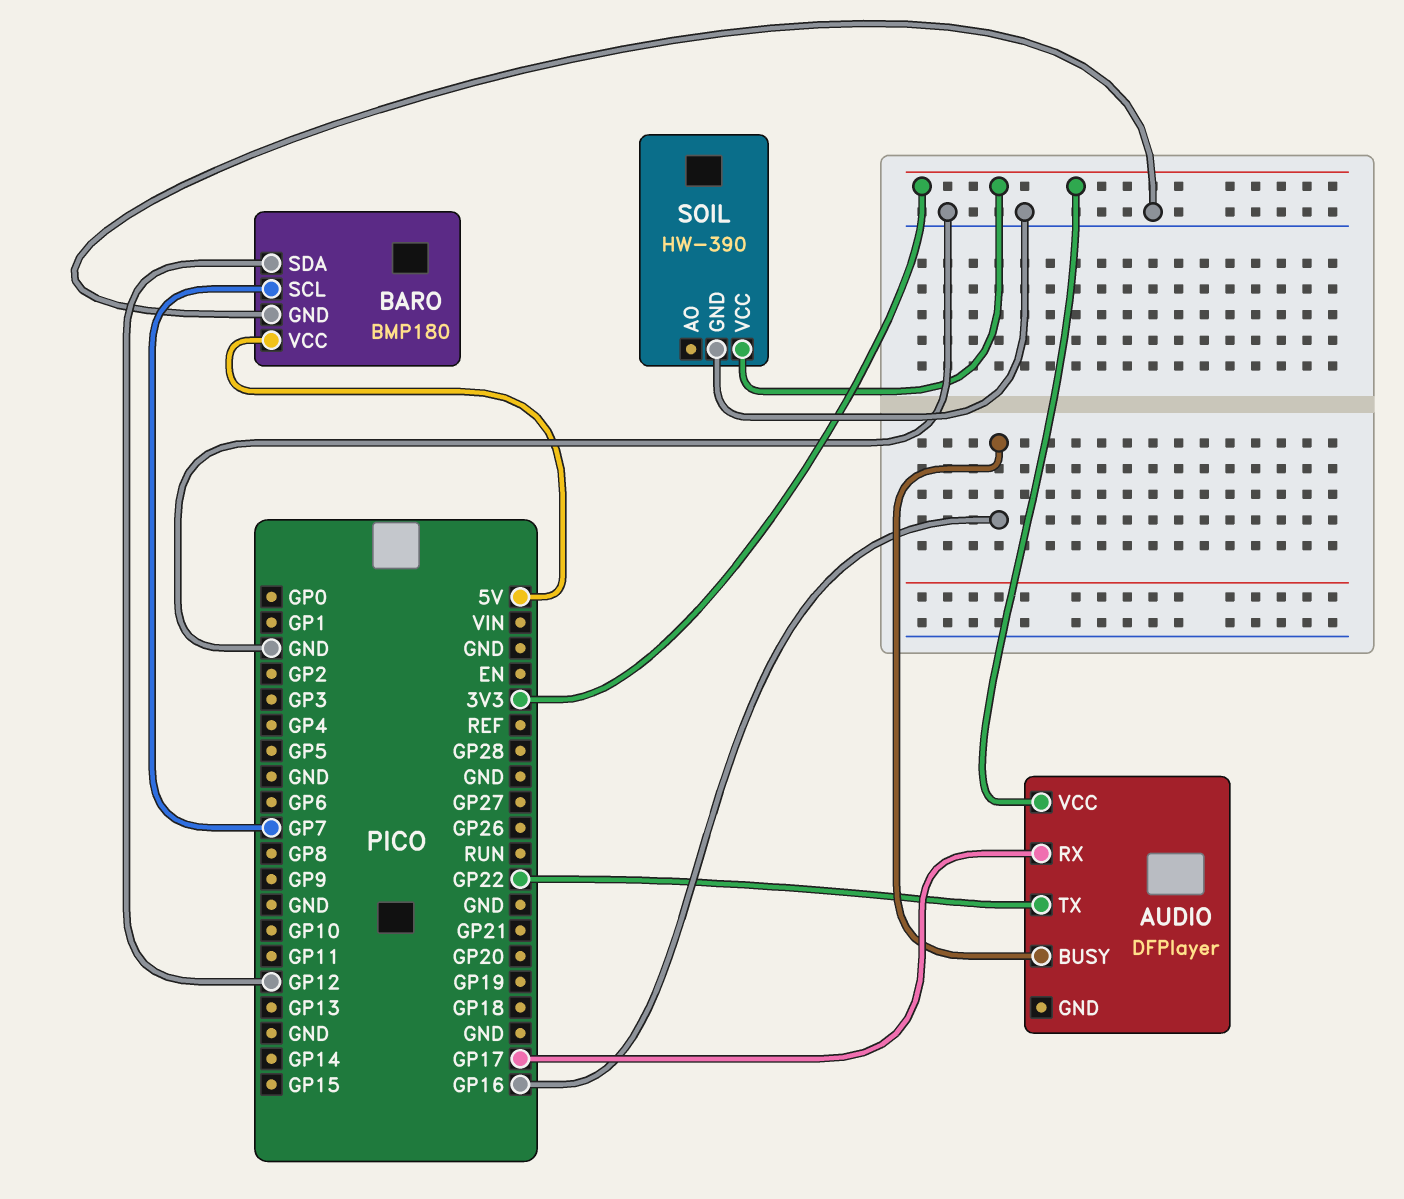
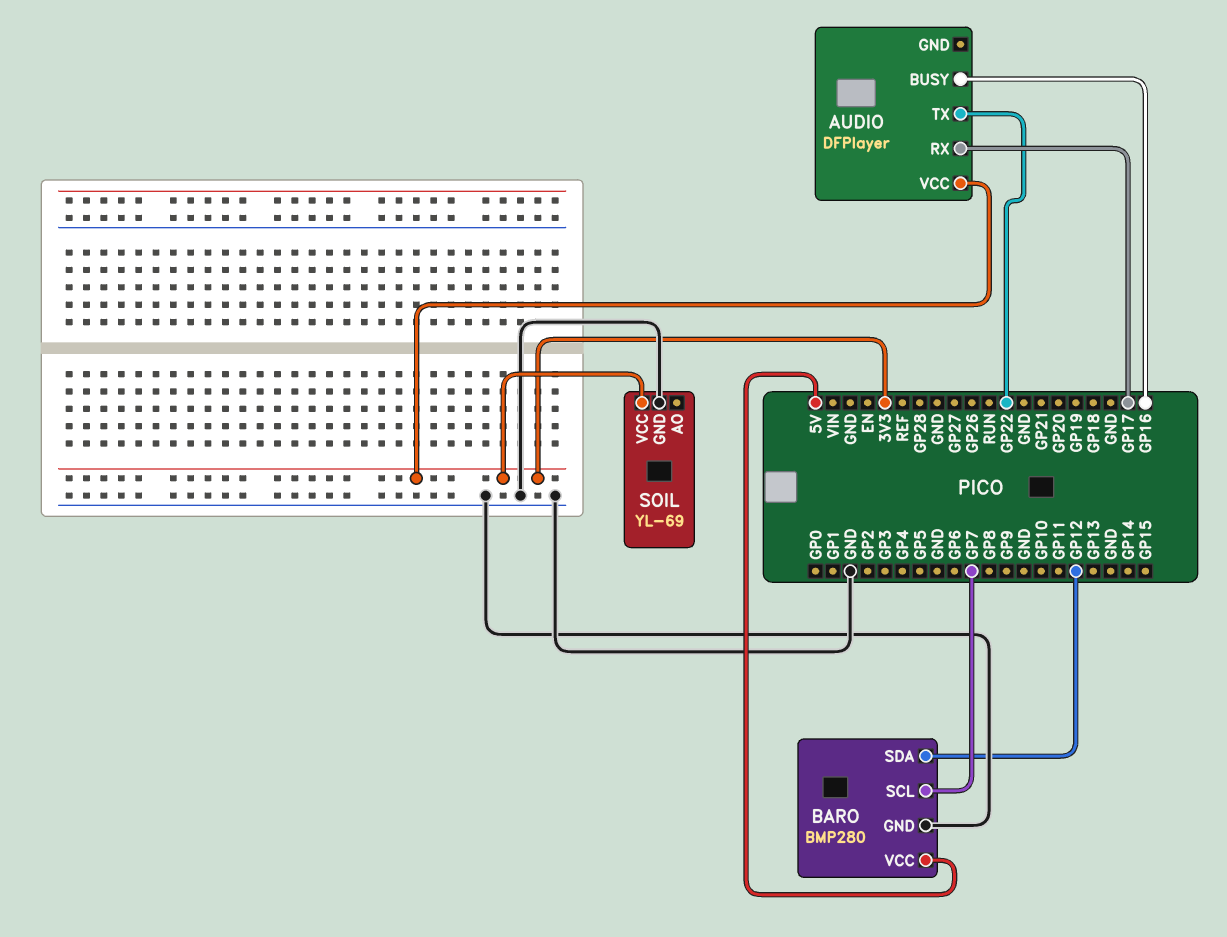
BARO: BMP180 -> BMP280
SOIL: HW-390 -> YL-69

